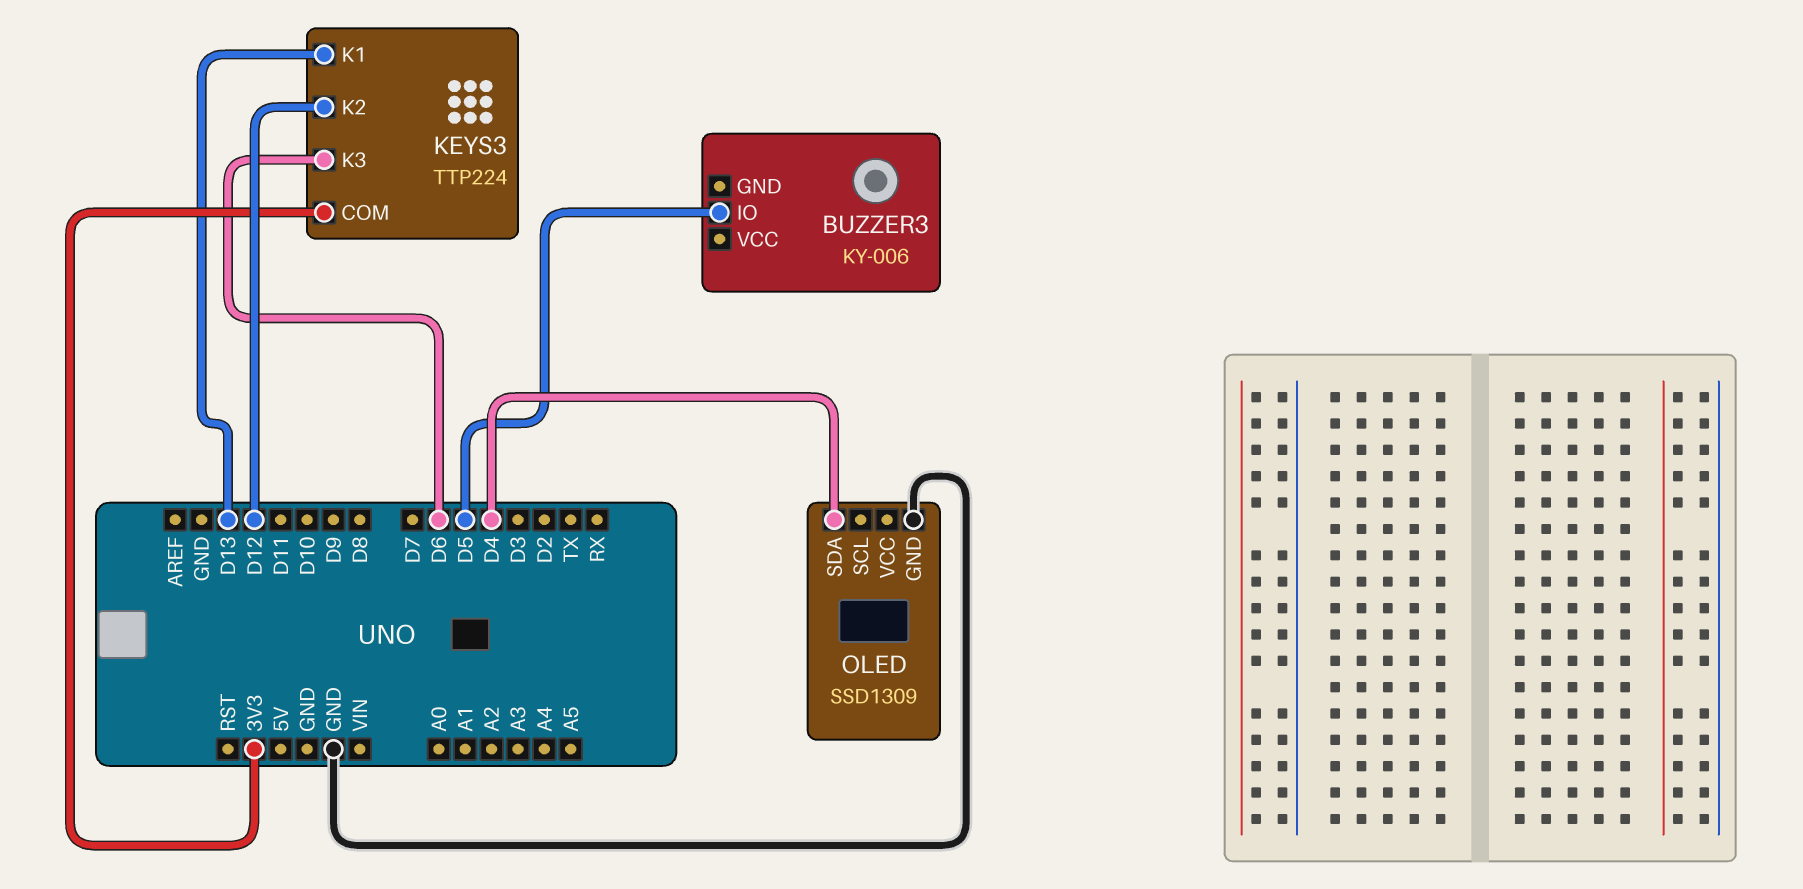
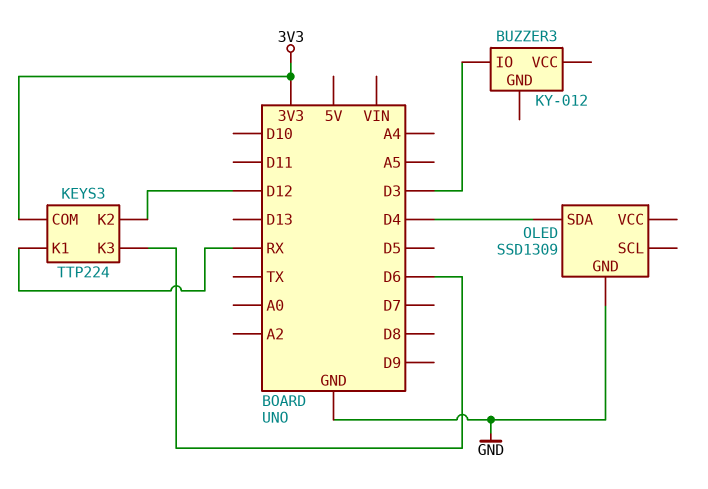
BUZZER3: KY-006 -> KY-012
BUZZER3 pin IO: D5 -> D3
KEYS3 pin K1: D13 -> RX

